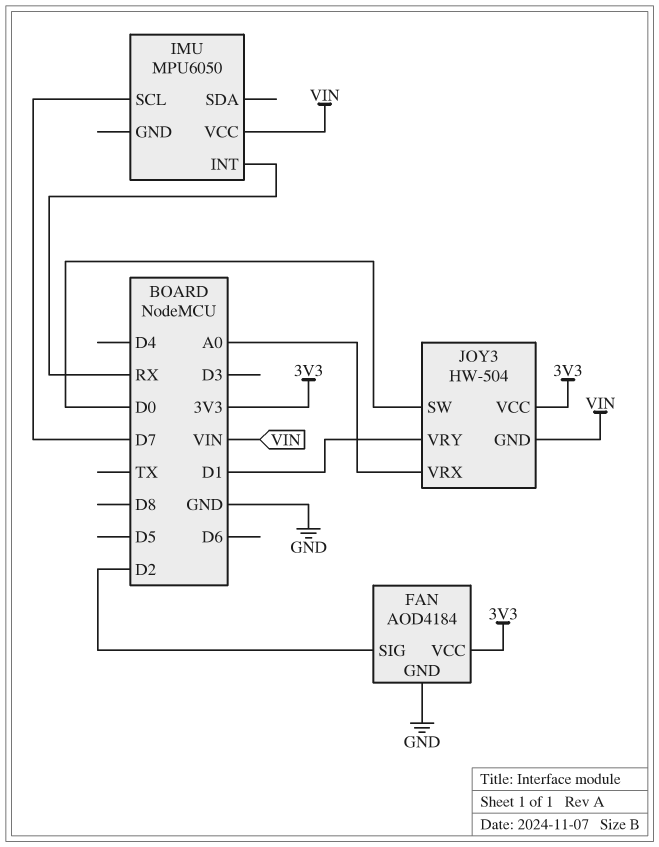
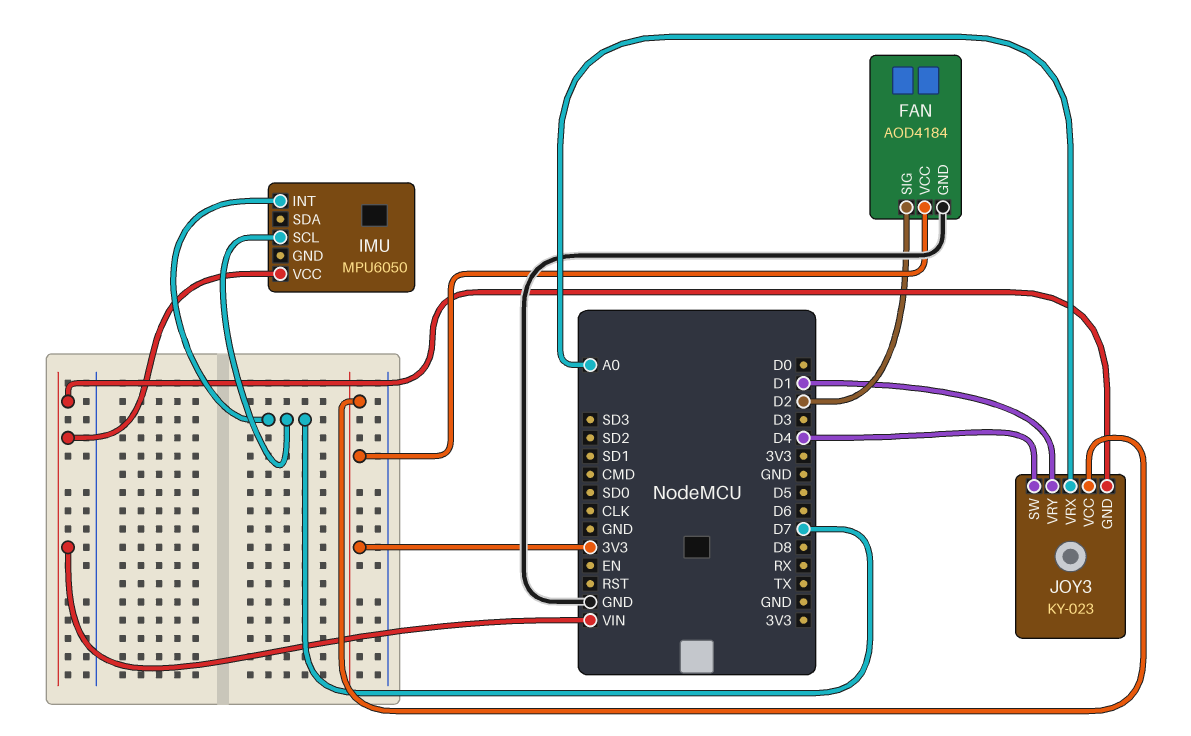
IMU pin INT: RX -> D7
JOY3: HW-504 -> KY-023
JOY3 pin SW: D0 -> D4

